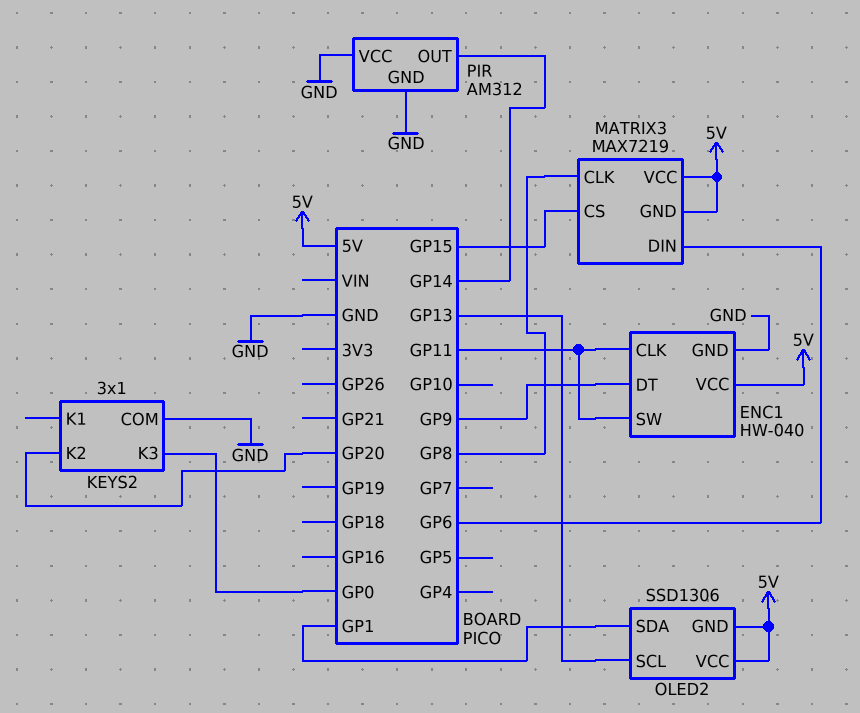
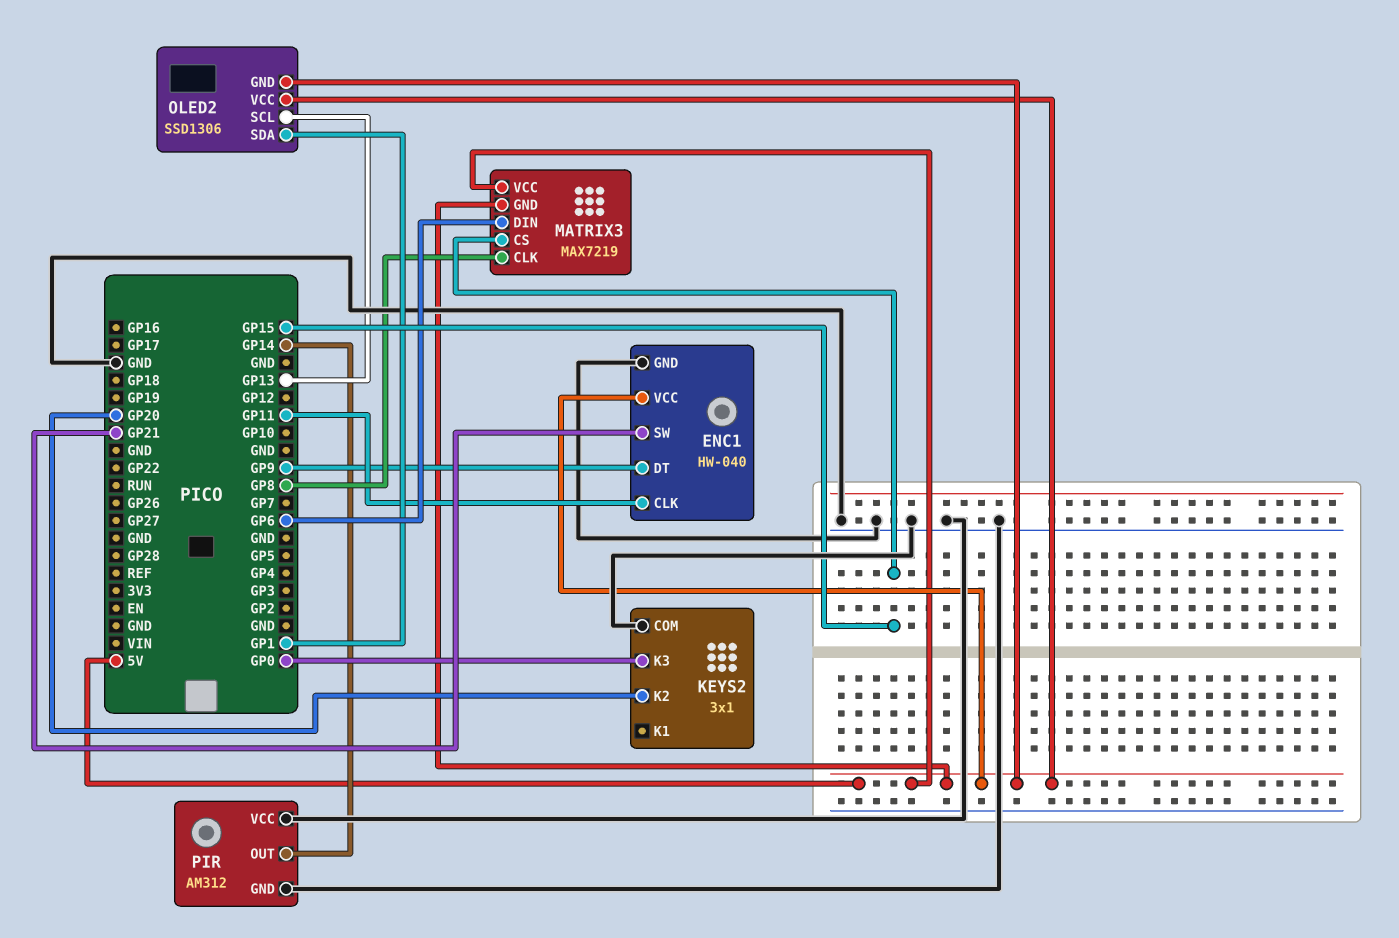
ENC1 pin SW: GP11 -> GP21

